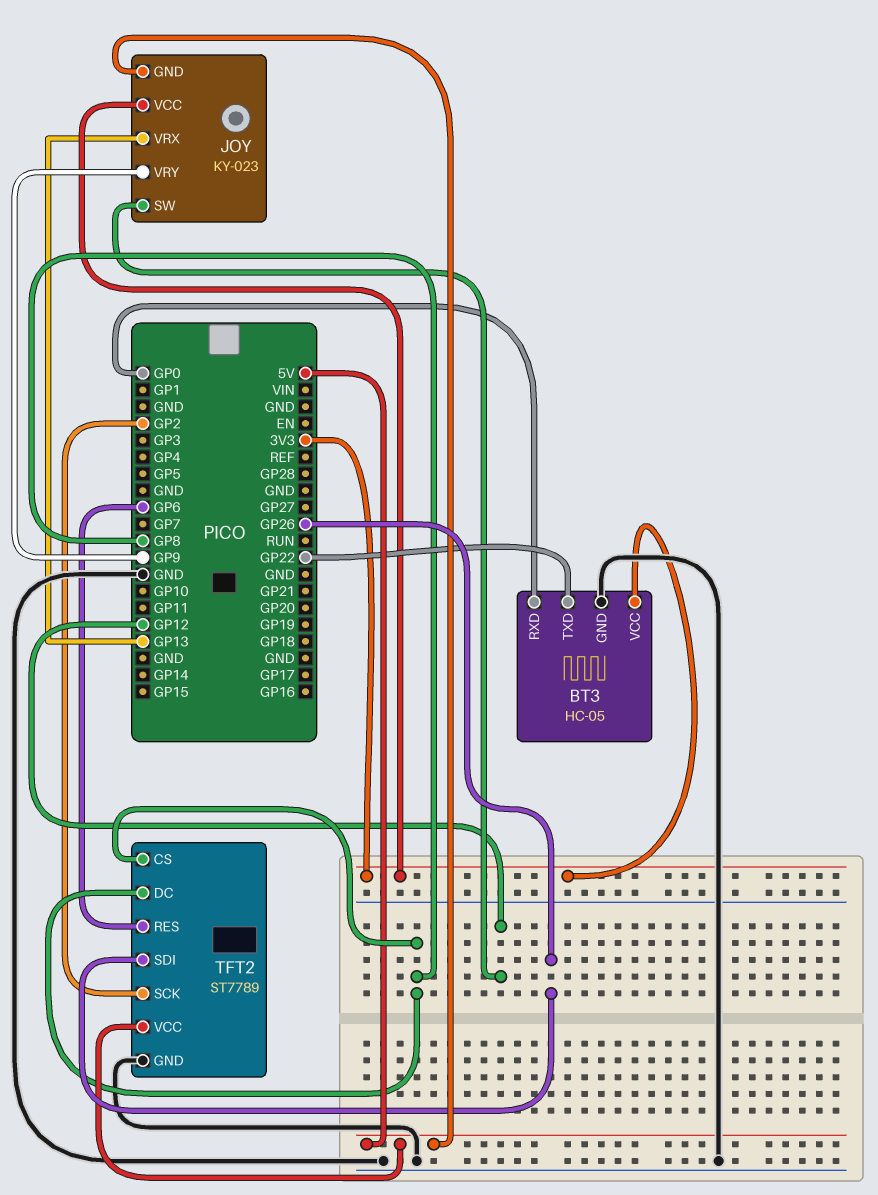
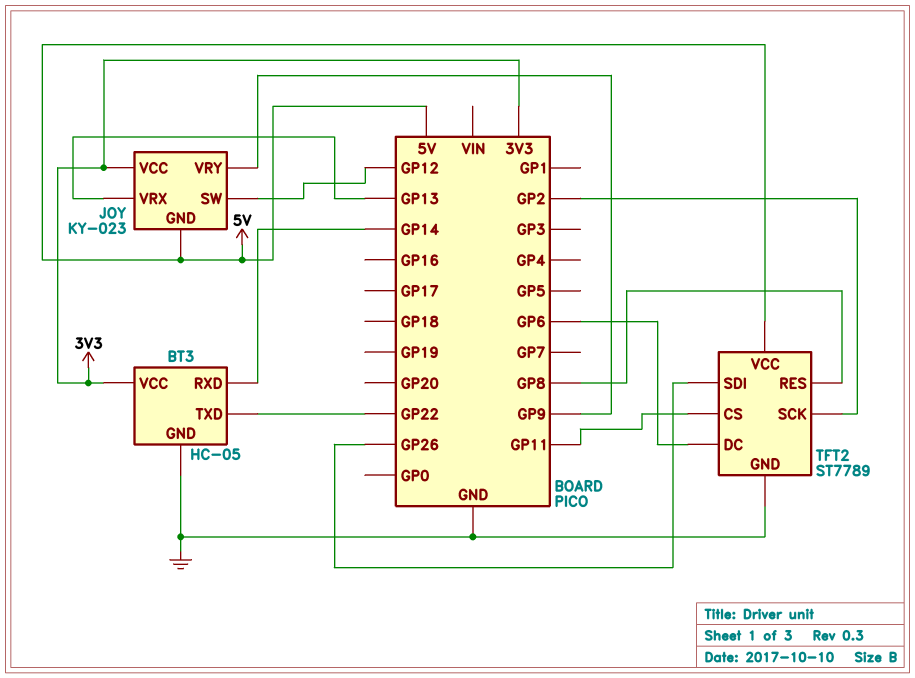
BT3 pin RXD: GP0 -> GP14
TFT2 pin CS: GP8 -> GP11
TFT2 pin DC: GP8 -> GP6
TFT2 pin RES: GP6 -> GP8

